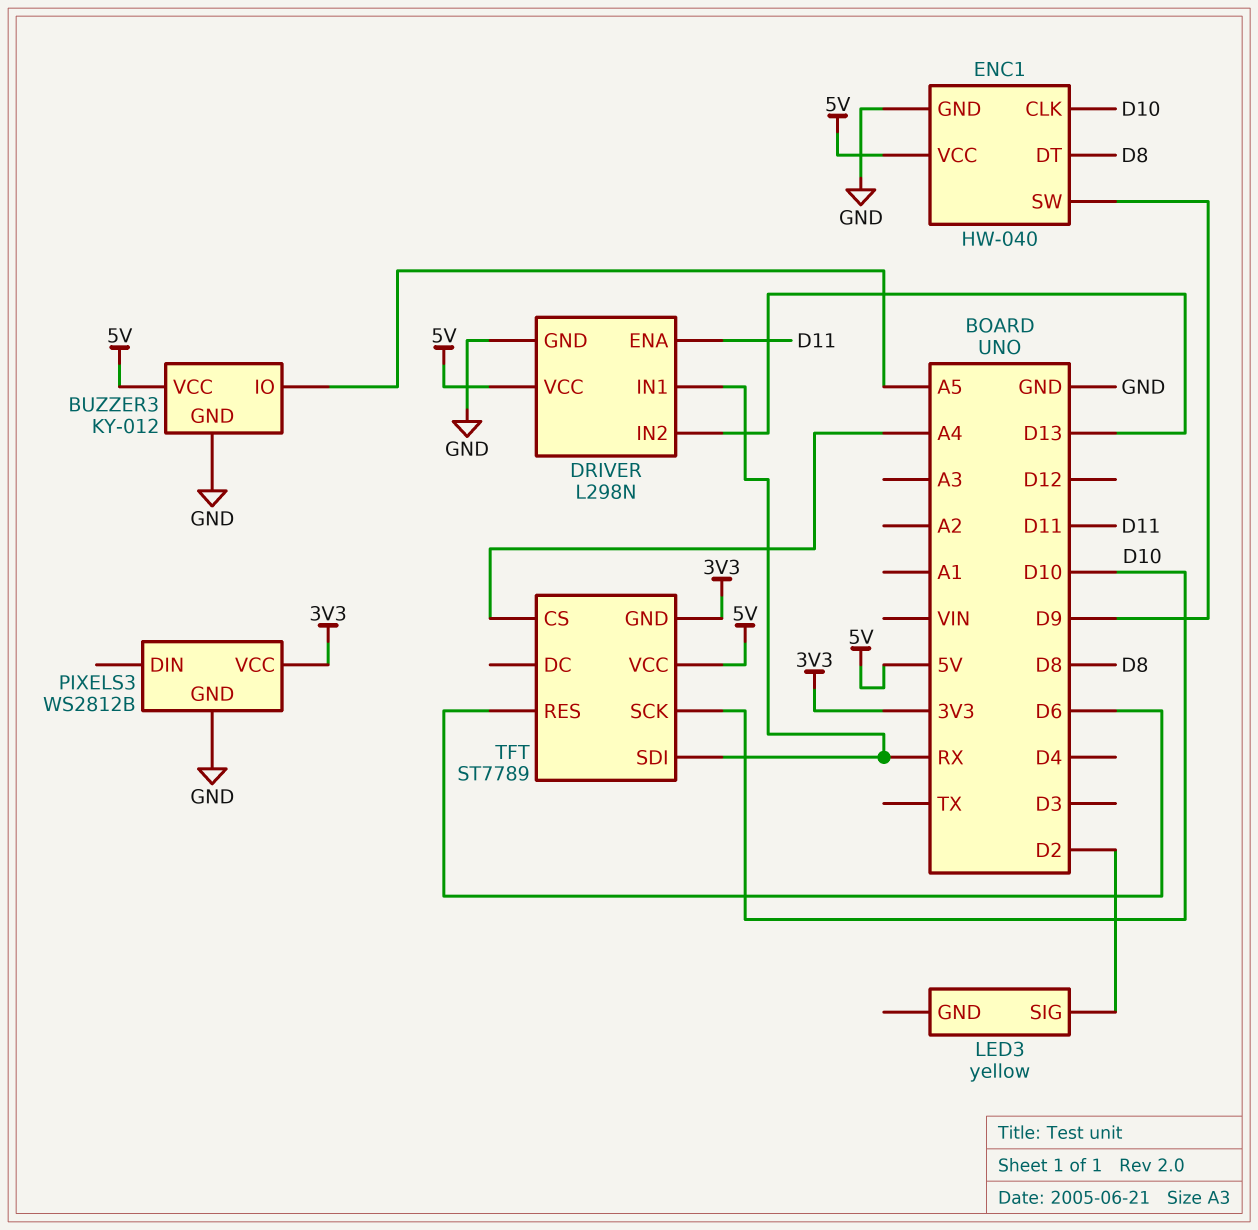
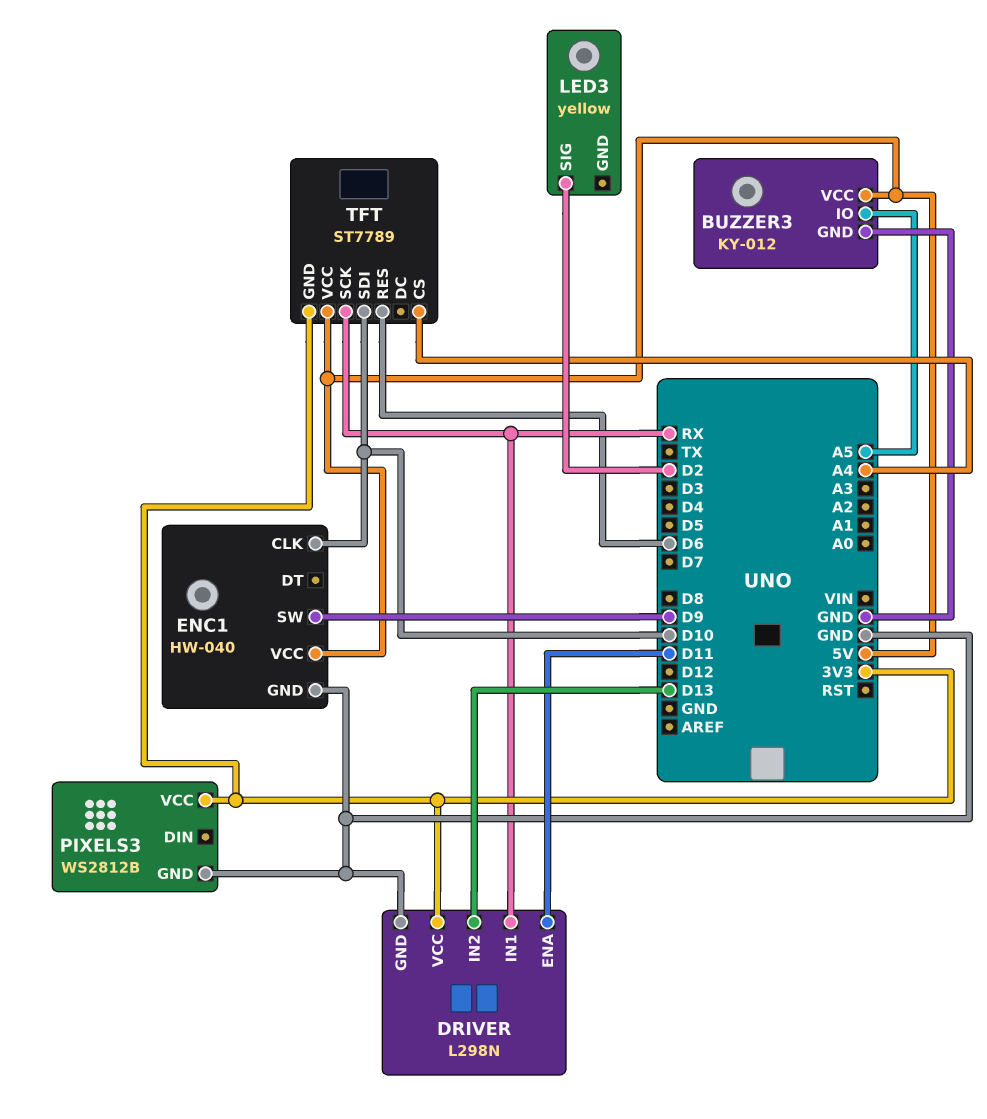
DRIVER pin VCC: 5V -> 3V3
ENC1 pin DT: D8 -> none
TFT pin SCK: D10 -> RX
TFT pin SDI: RX -> D10

